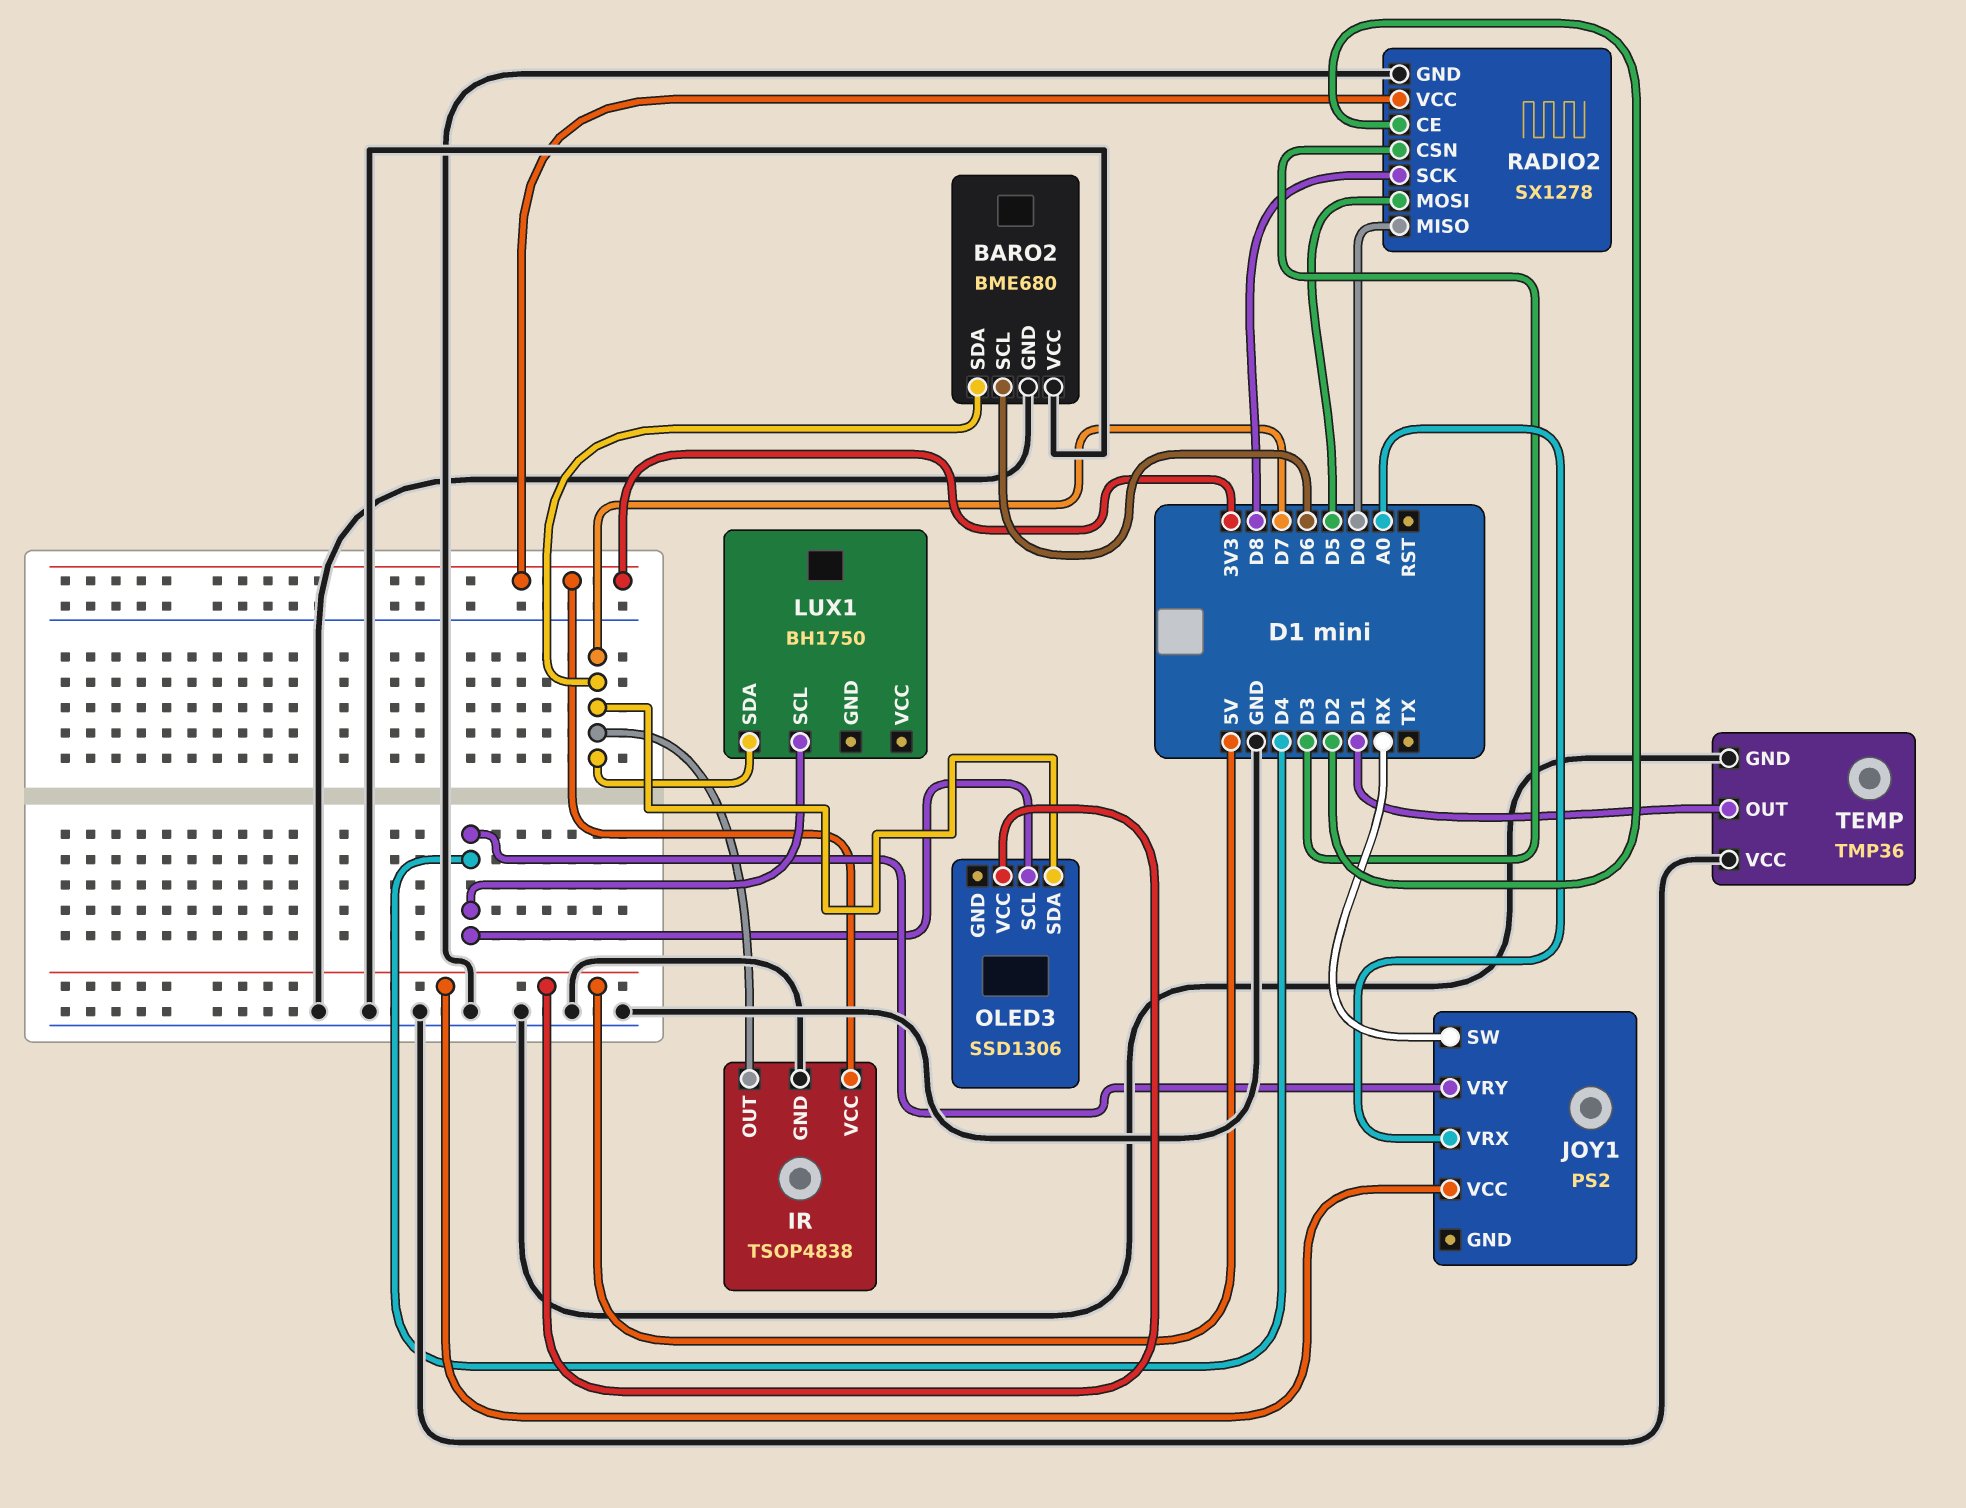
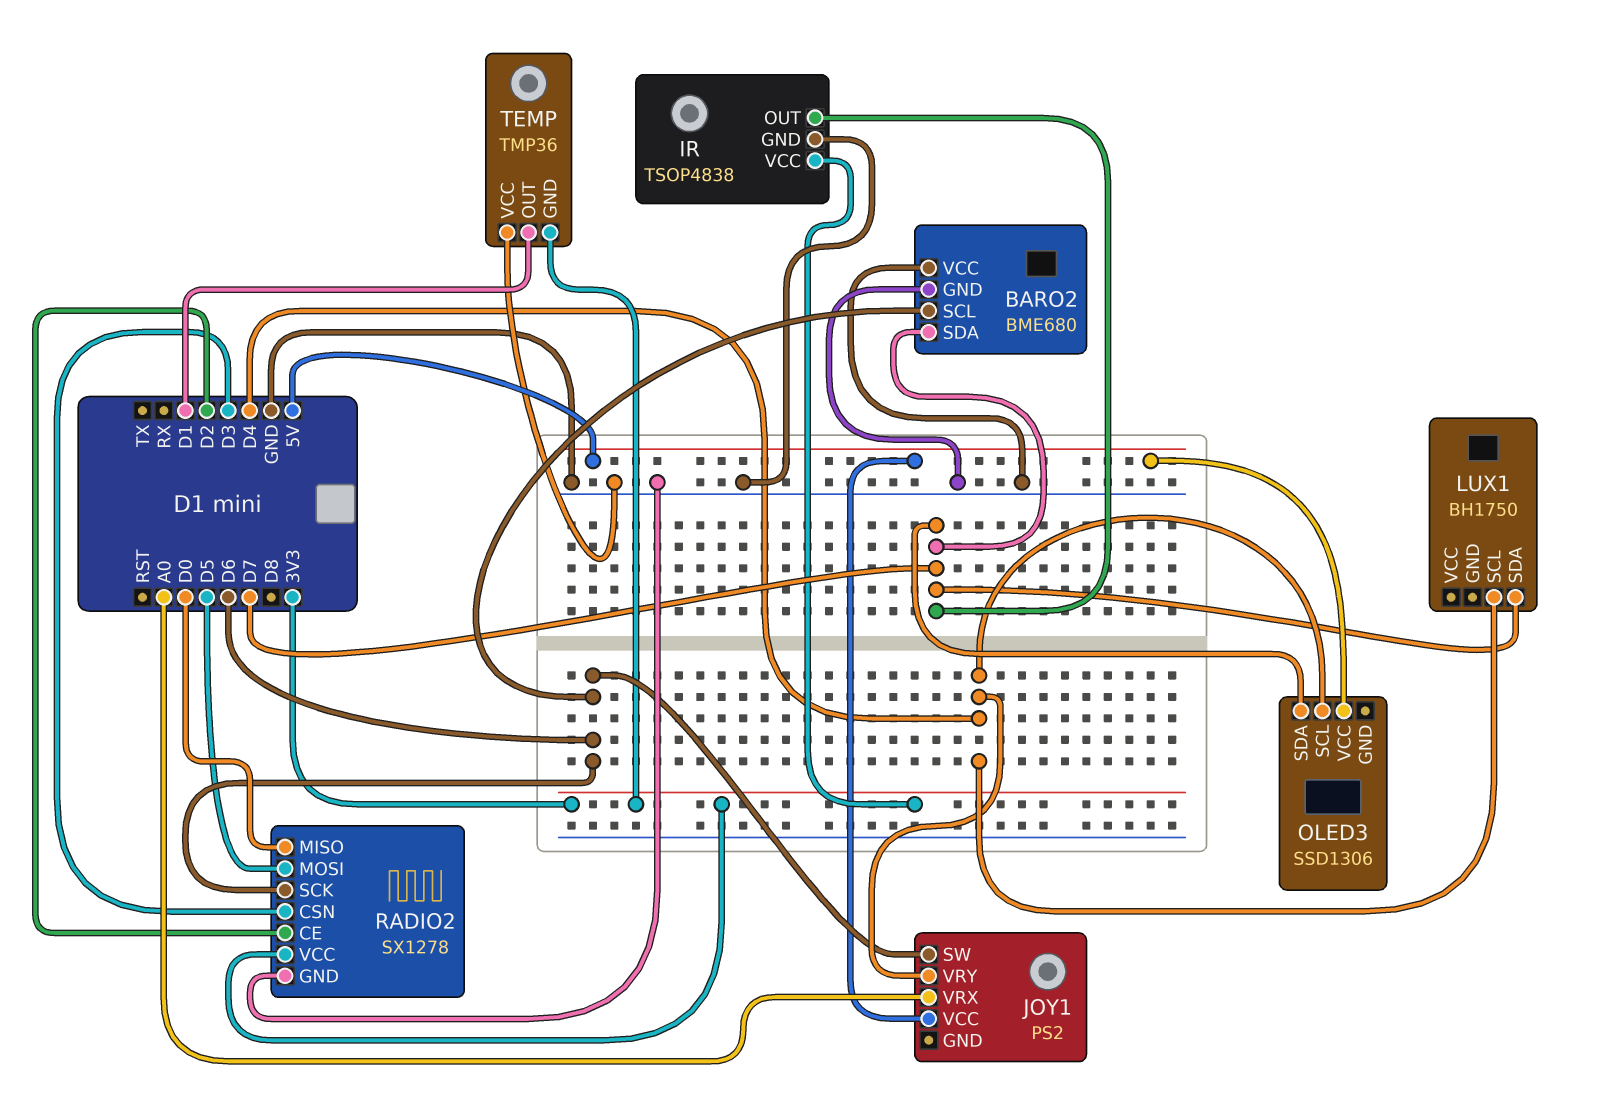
JOY1 pin SW: RX -> D6
RADIO2 pin SCK: D8 -> D6
TEMP pin GND: GND -> 3V3

